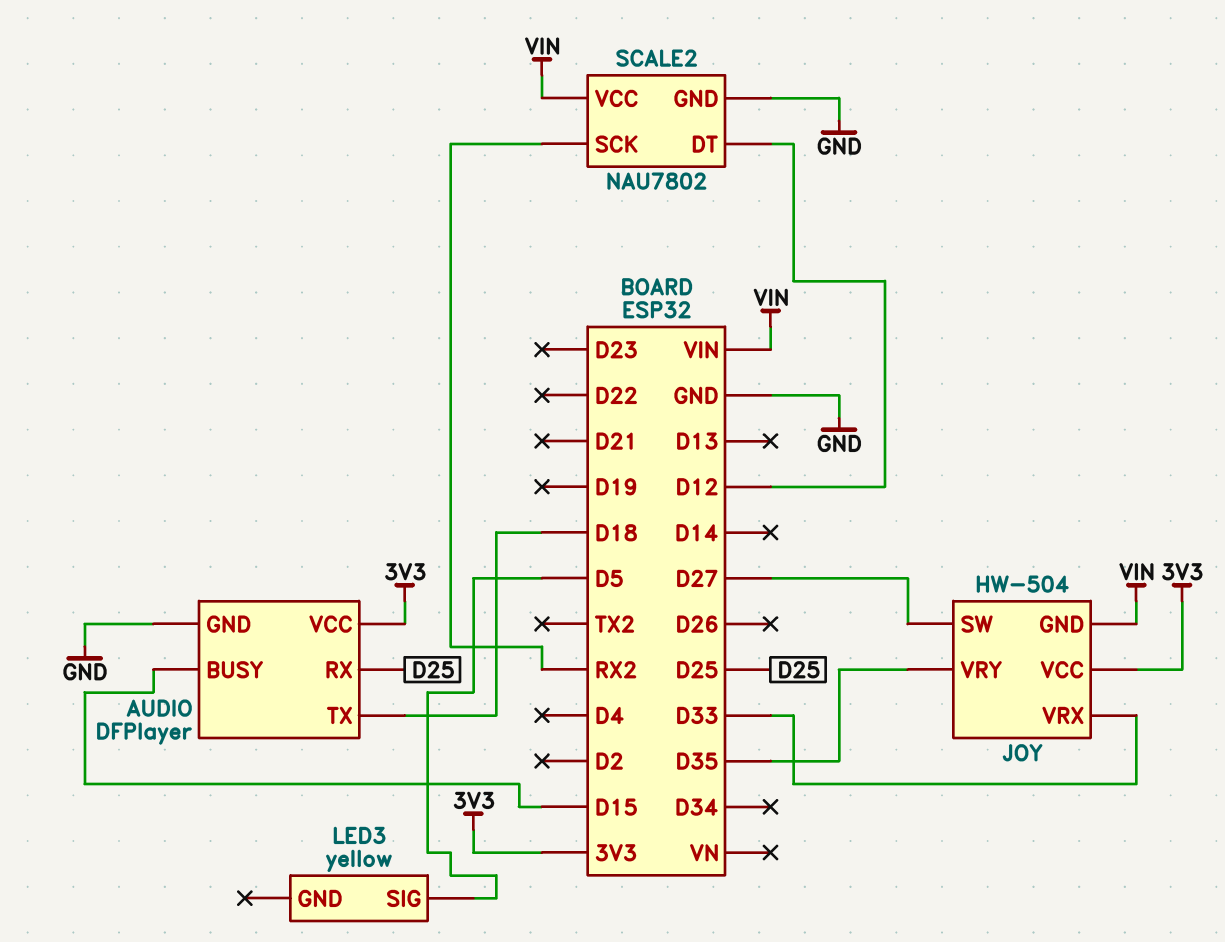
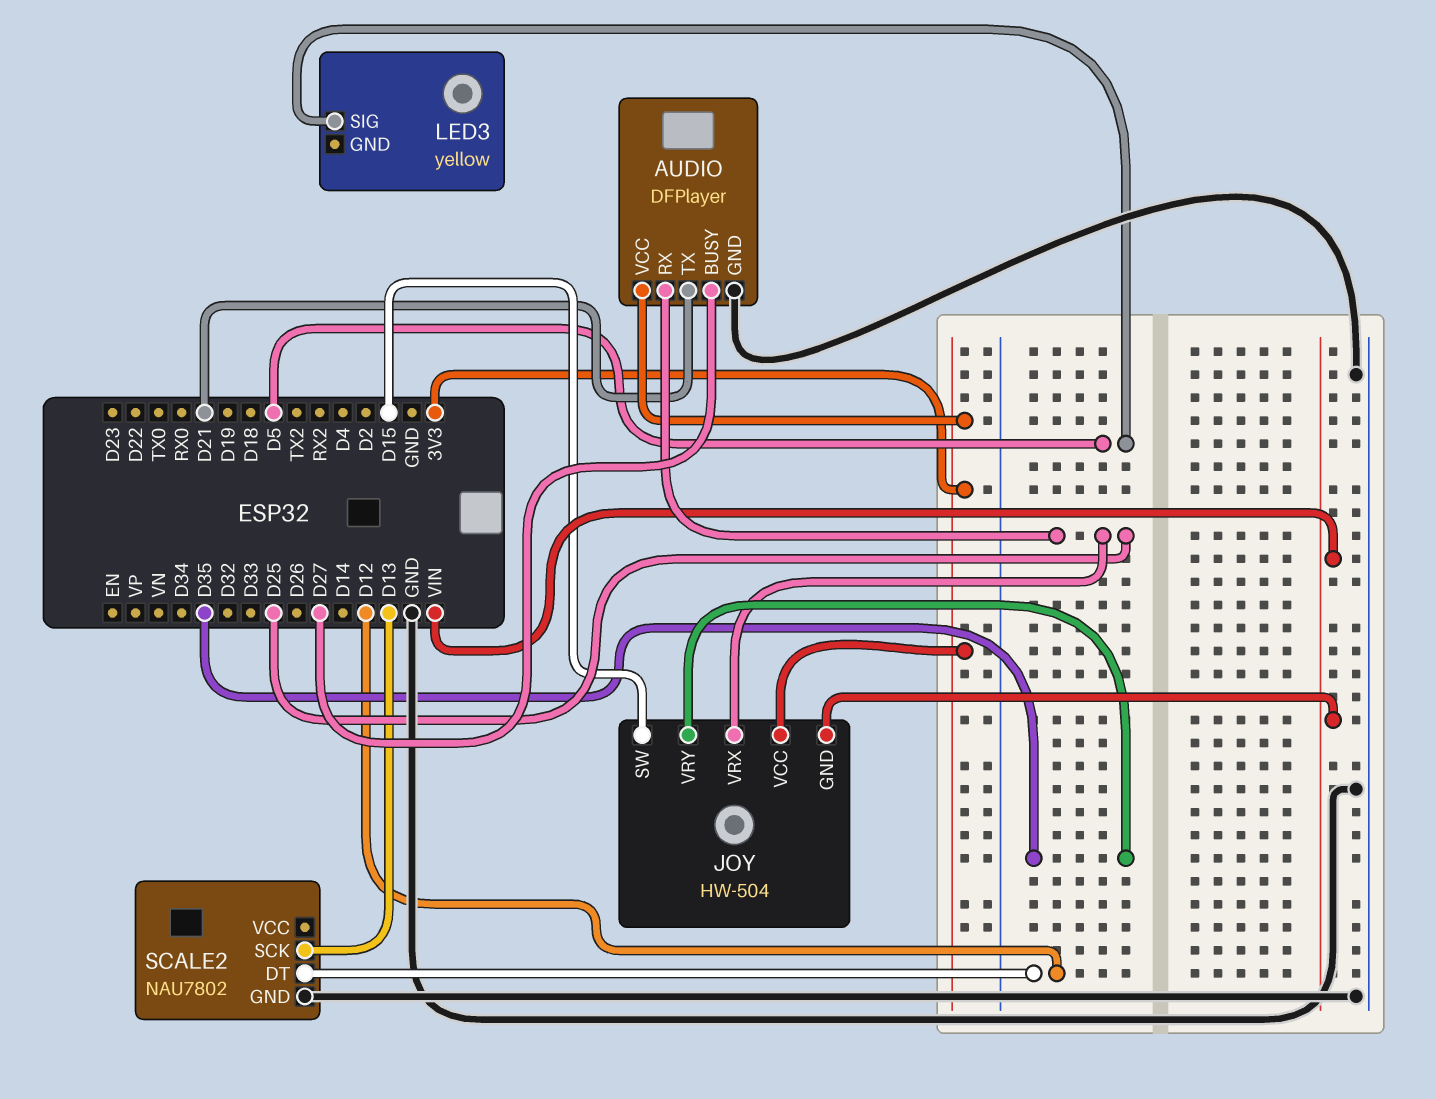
AUDIO pin BUSY: D15 -> D27
AUDIO pin TX: D18 -> D21
JOY pin SW: D27 -> D15
JOY pin VRX: D33 -> D25
SCALE2 pin SCK: RX2 -> D13
SCALE2 pin VCC: VIN -> none

